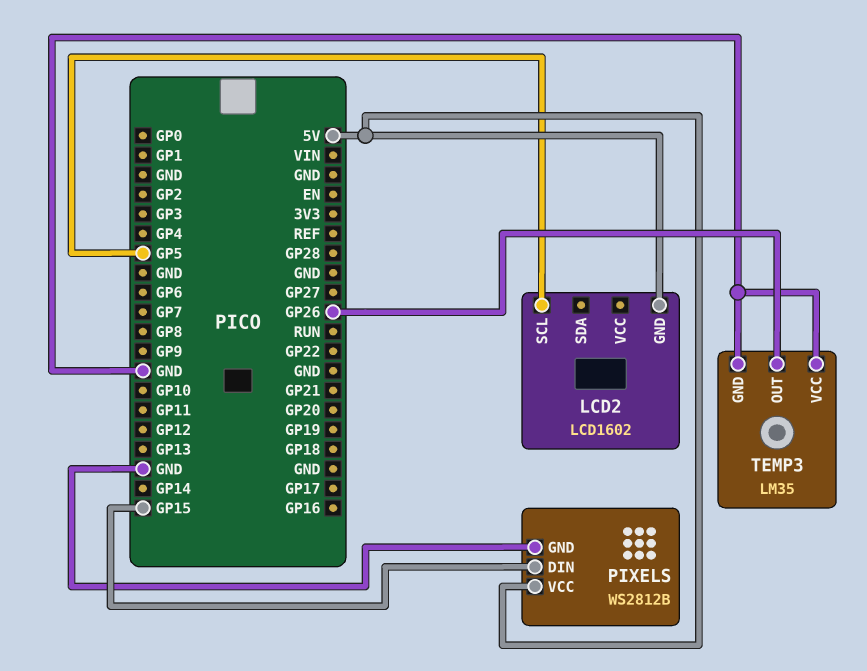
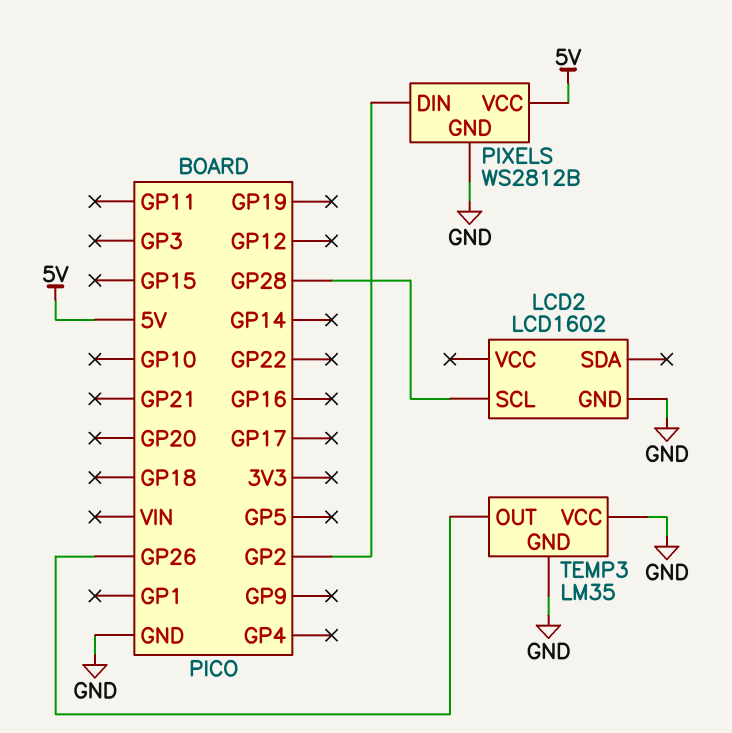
LCD2 pin GND: 5V -> GND
LCD2 pin SCL: GP5 -> GP28
PIXELS pin DIN: GP15 -> GP2

